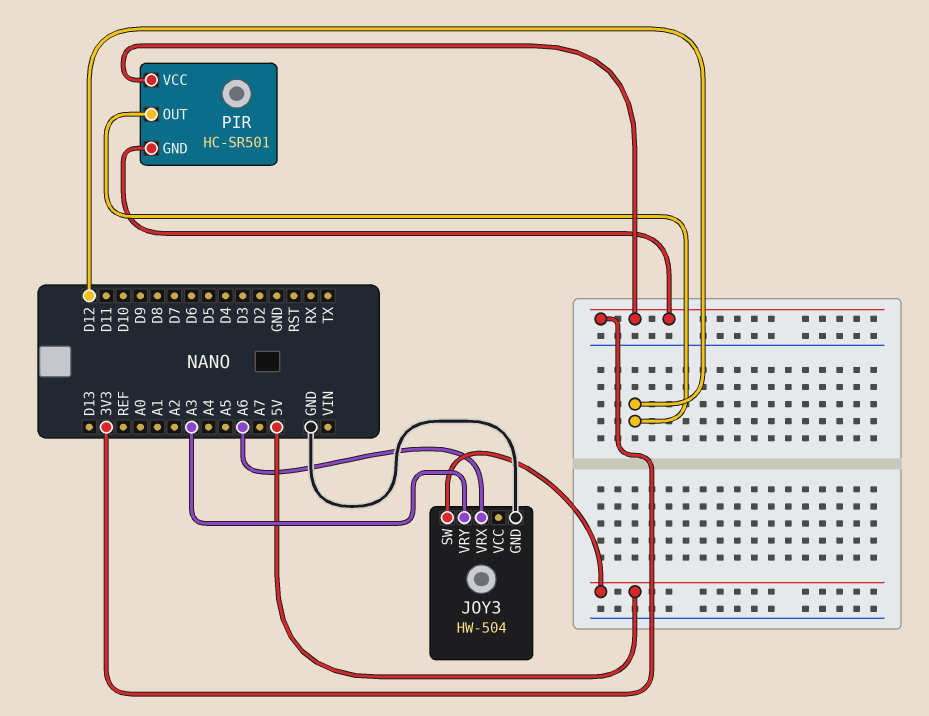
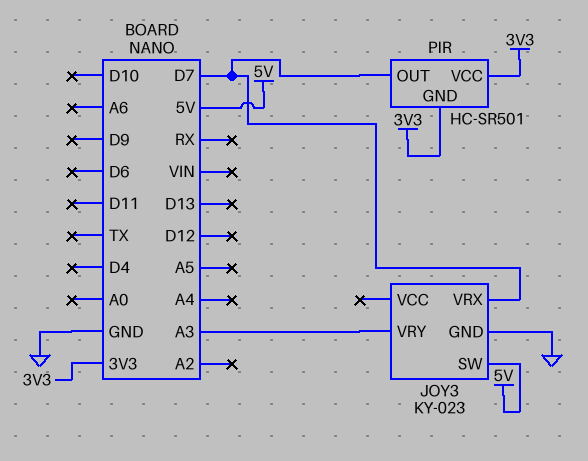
JOY3: HW-504 -> KY-023
JOY3 pin VRX: A6 -> D7
PIR pin OUT: D12 -> D7

